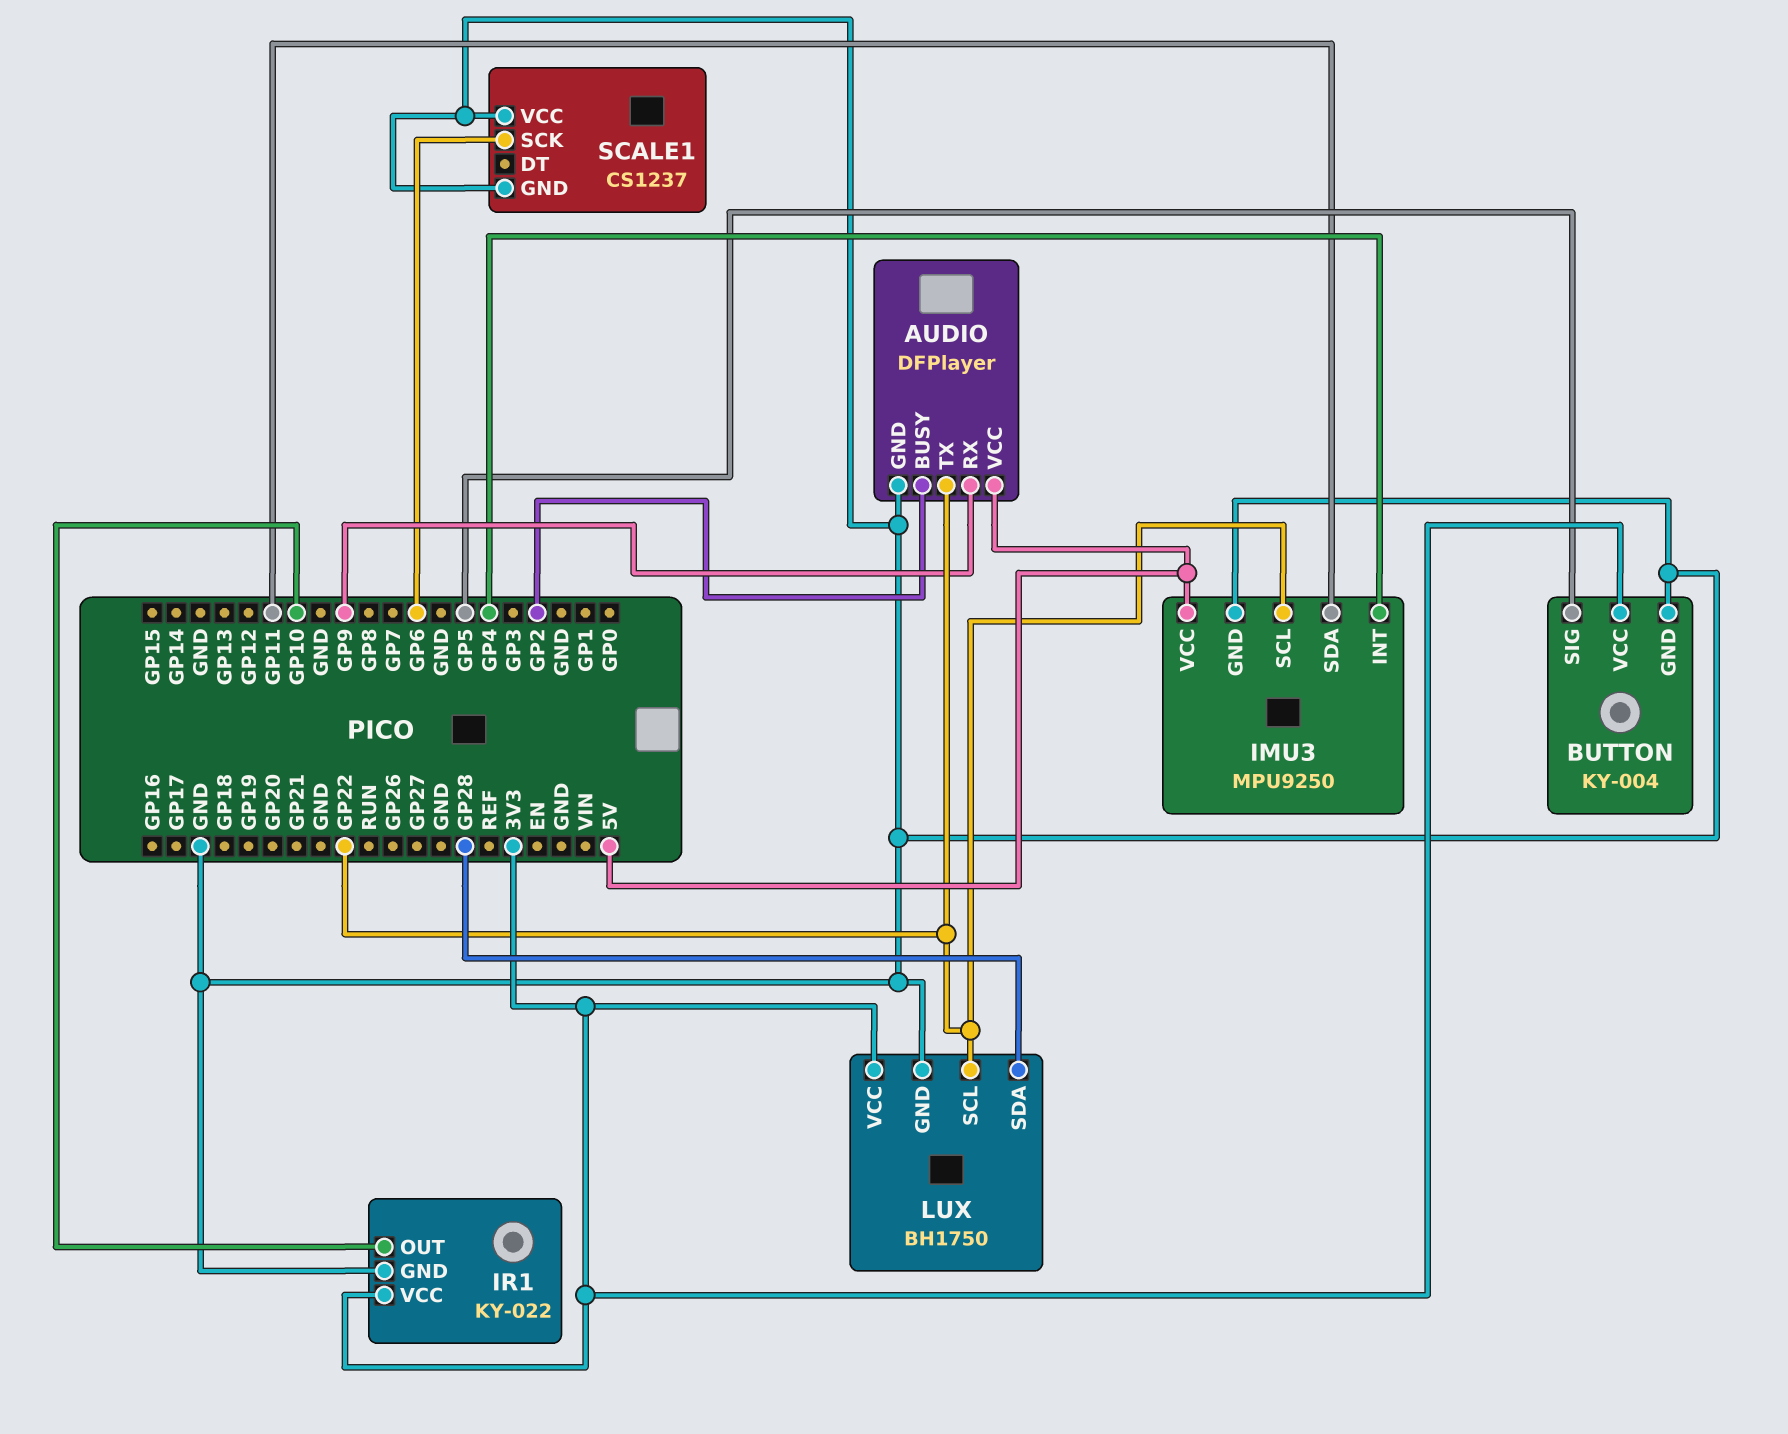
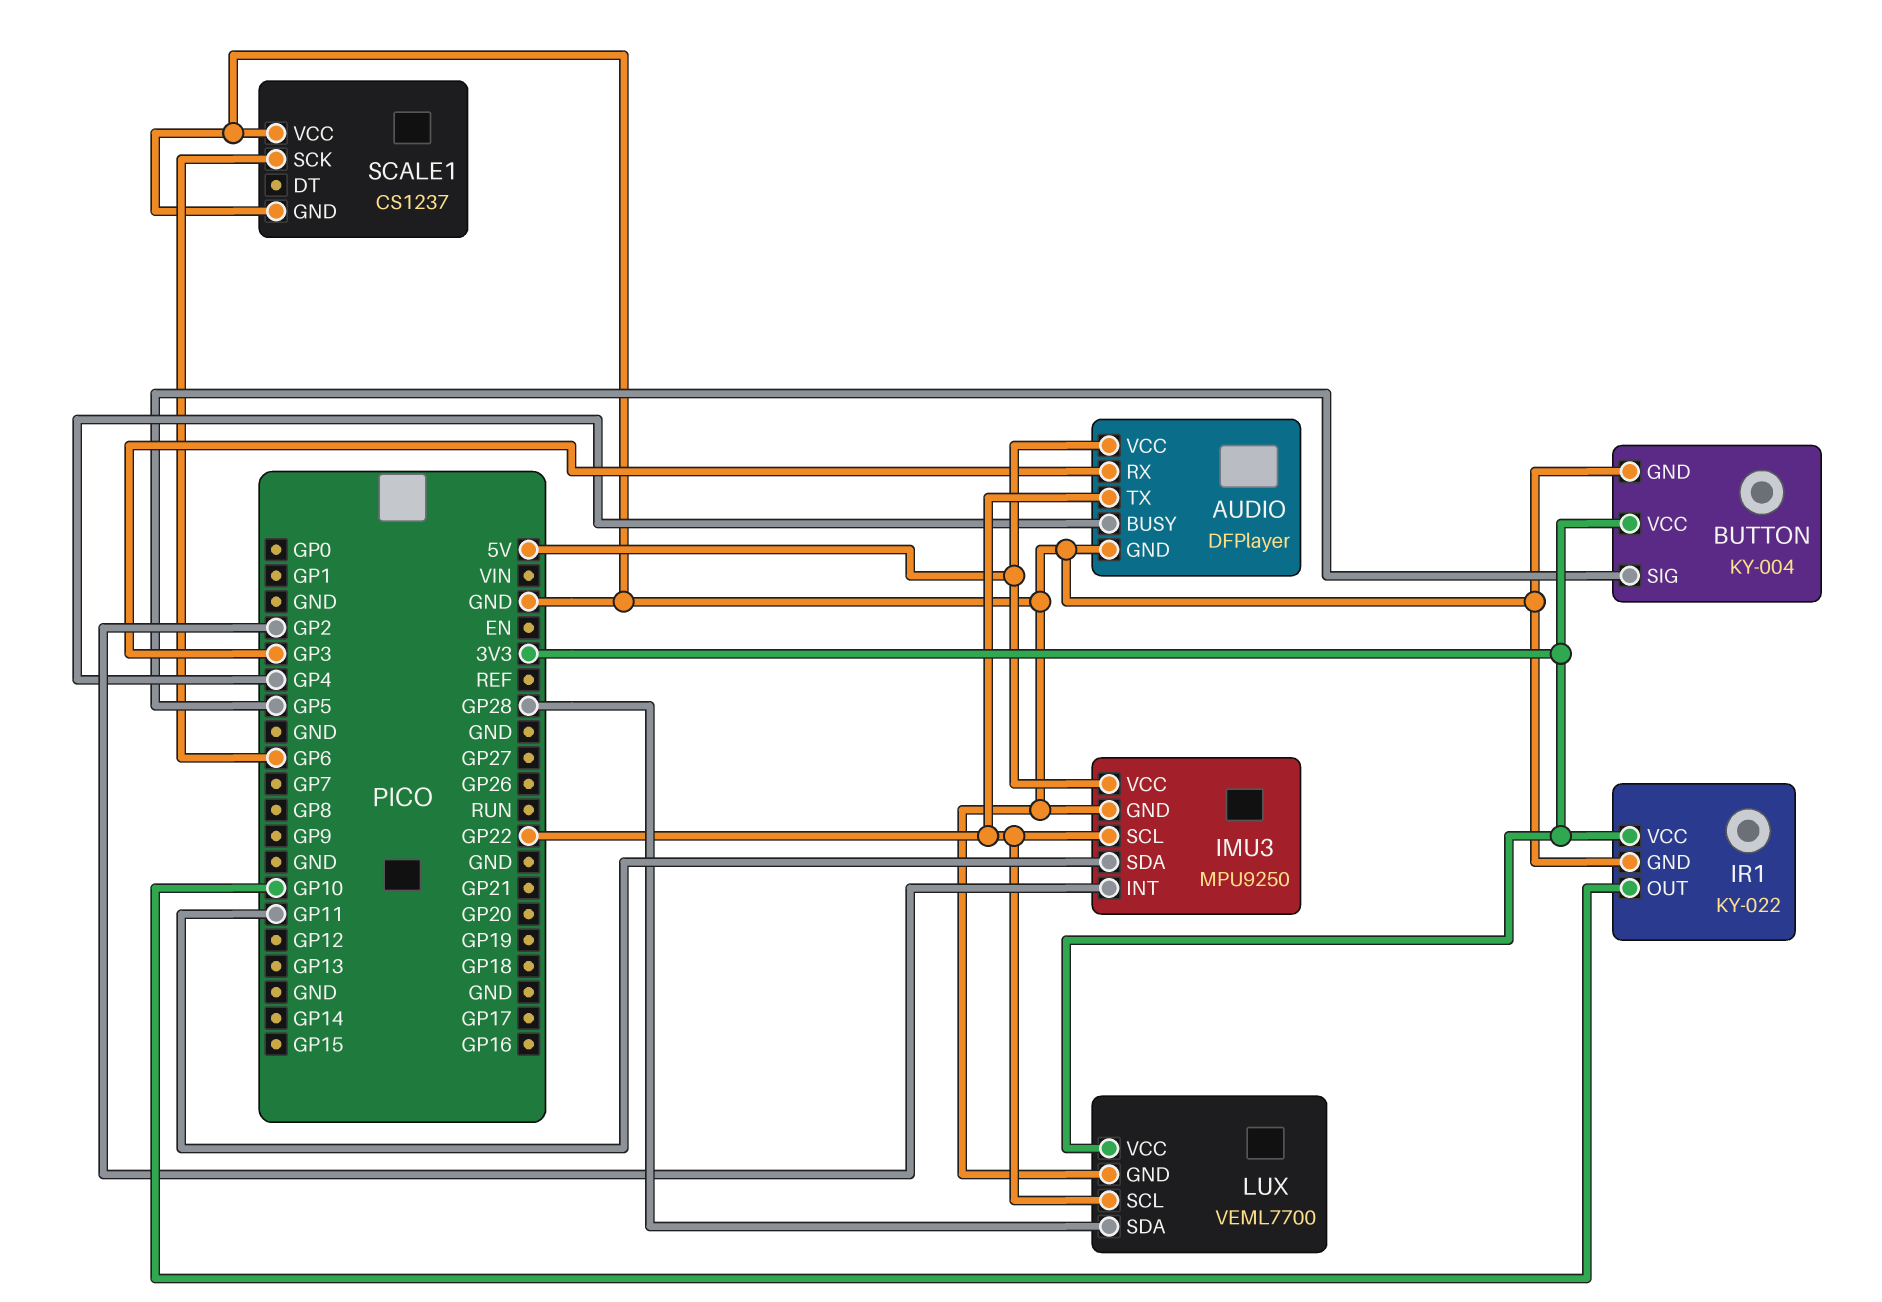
AUDIO pin BUSY: GP2 -> GP4
AUDIO pin RX: GP9 -> GP3
IMU3 pin INT: GP4 -> GP2
LUX: BH1750 -> VEML7700

